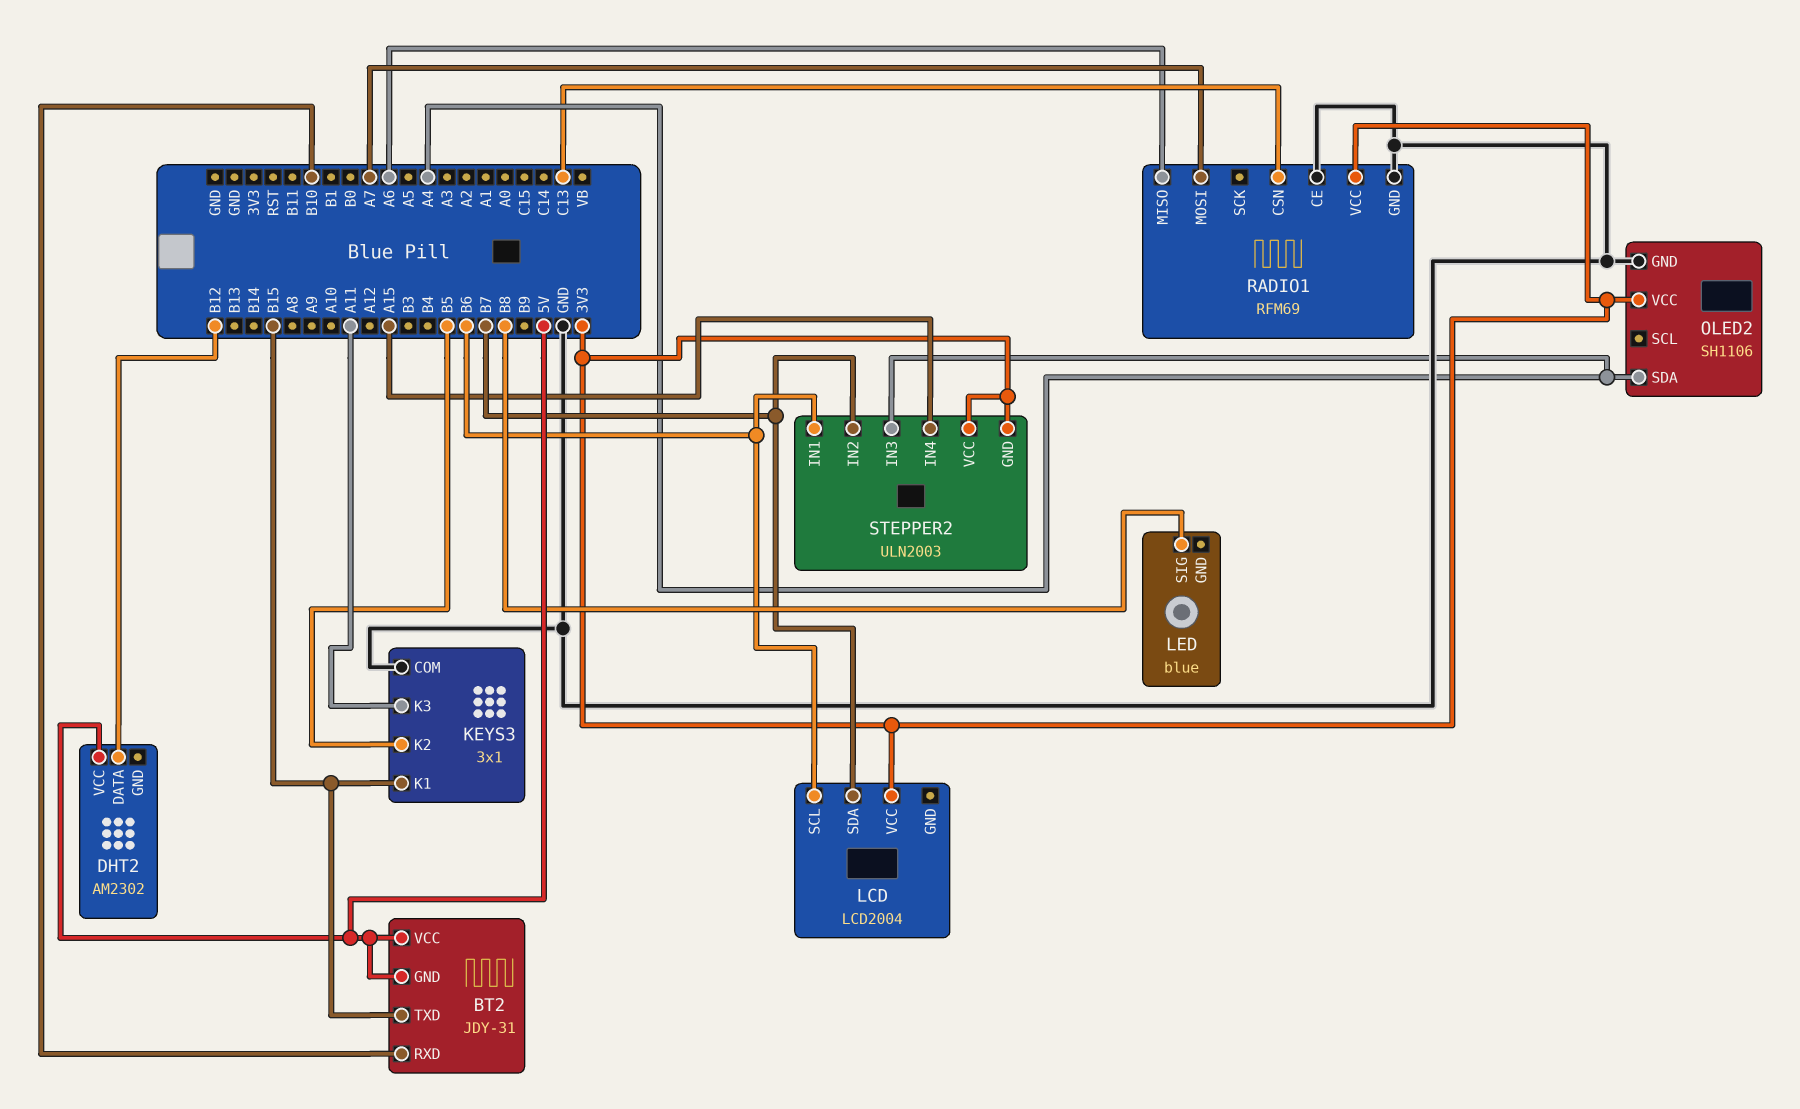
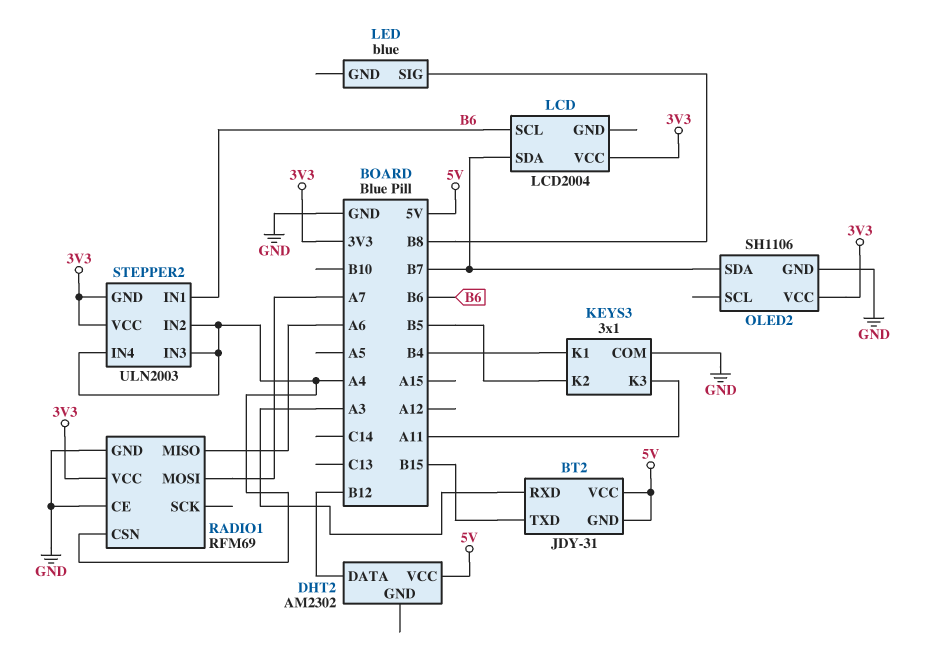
BT2 pin RXD: B10 -> A3
KEYS3 pin K1: B15 -> B4
OLED2 pin SDA: A4 -> B7
RADIO1 pin CSN: C13 -> A4
STEPPER2 pin IN2: B7 -> A4
STEPPER2 pin IN4: A15 -> A4

